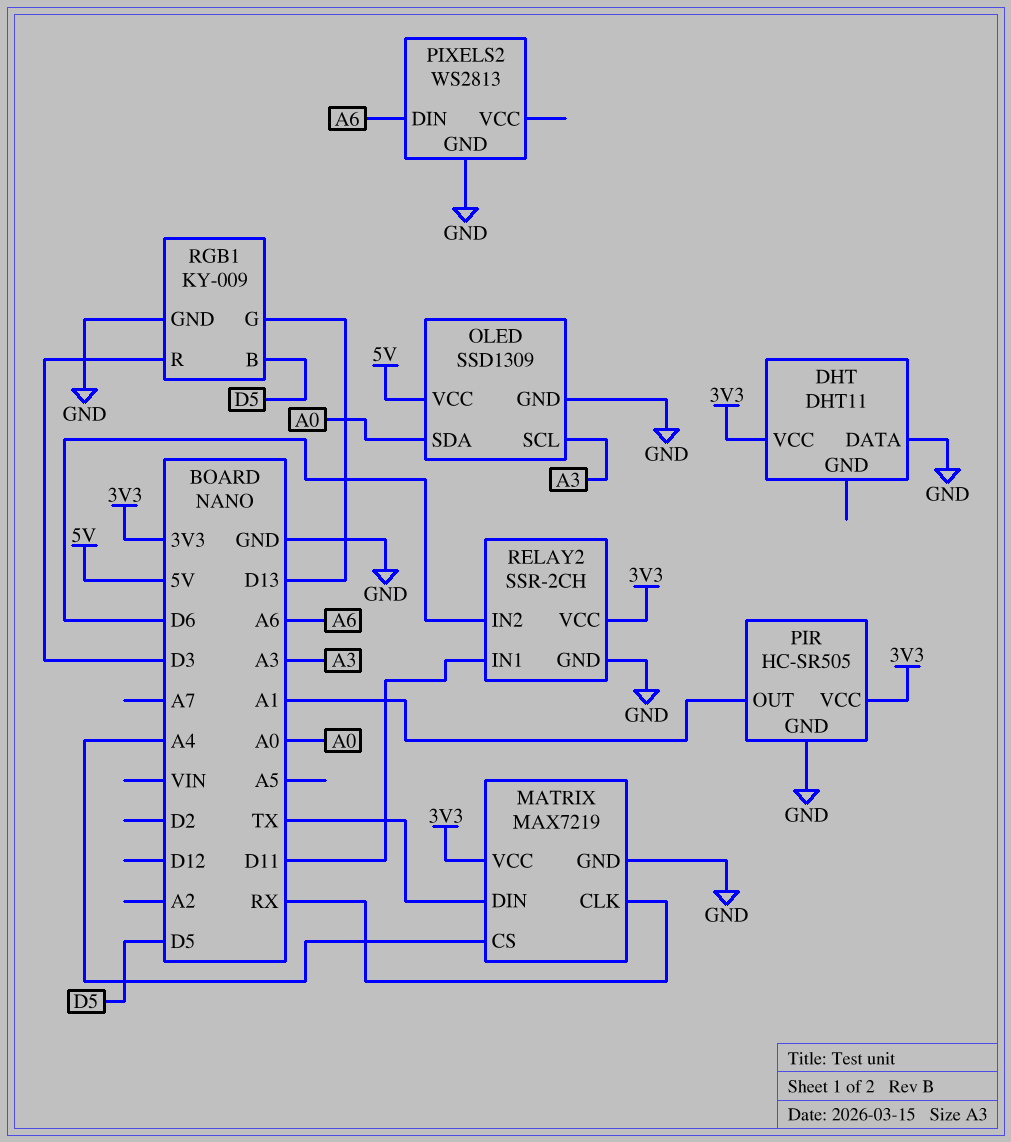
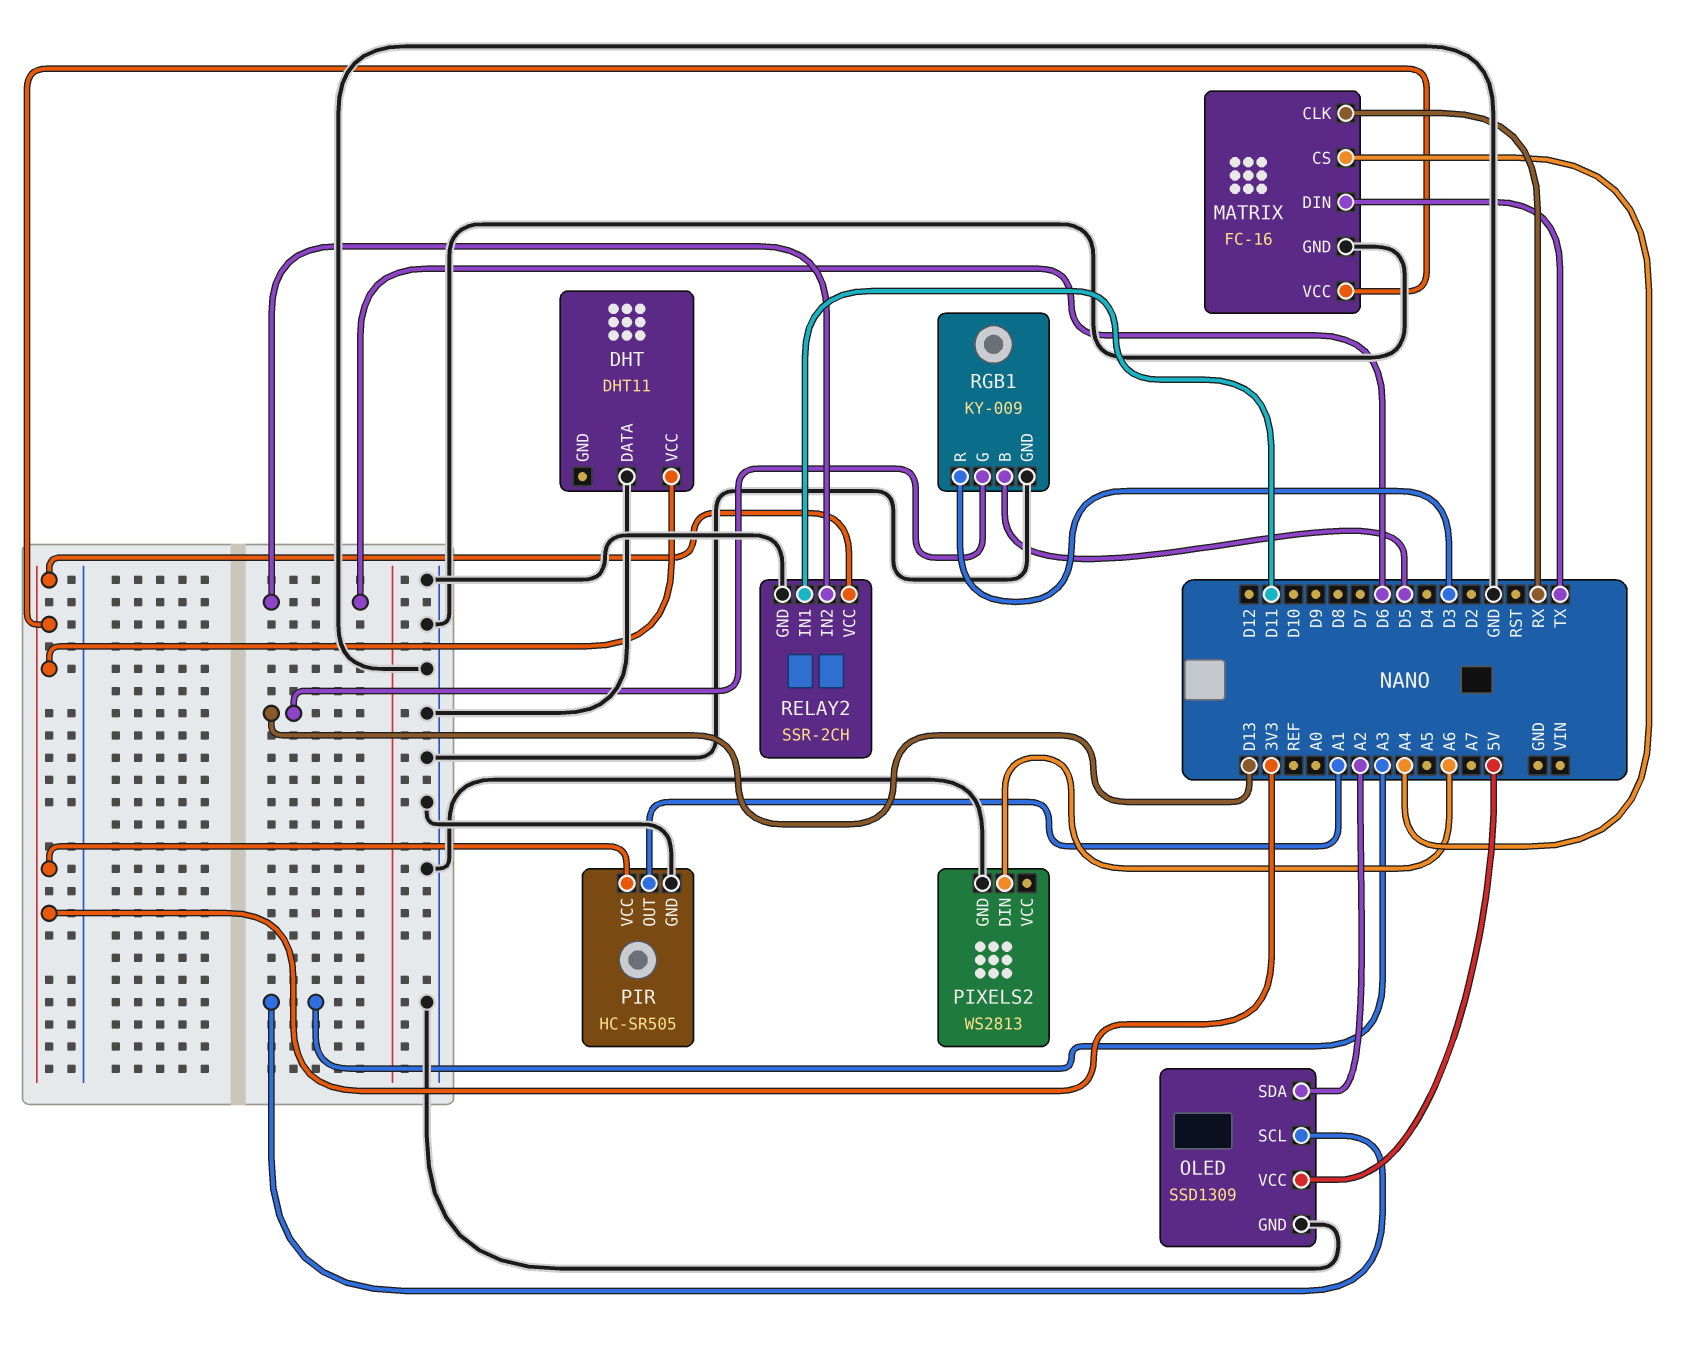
MATRIX: MAX7219 -> FC-16
OLED pin SDA: A0 -> A2

